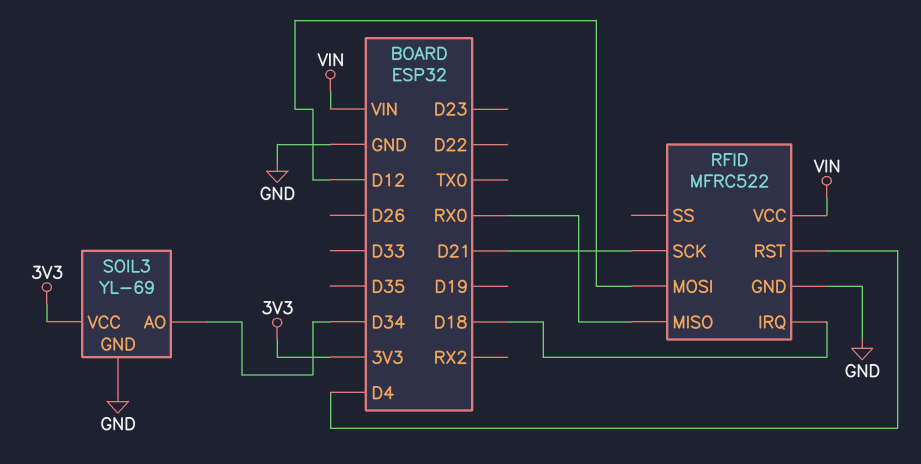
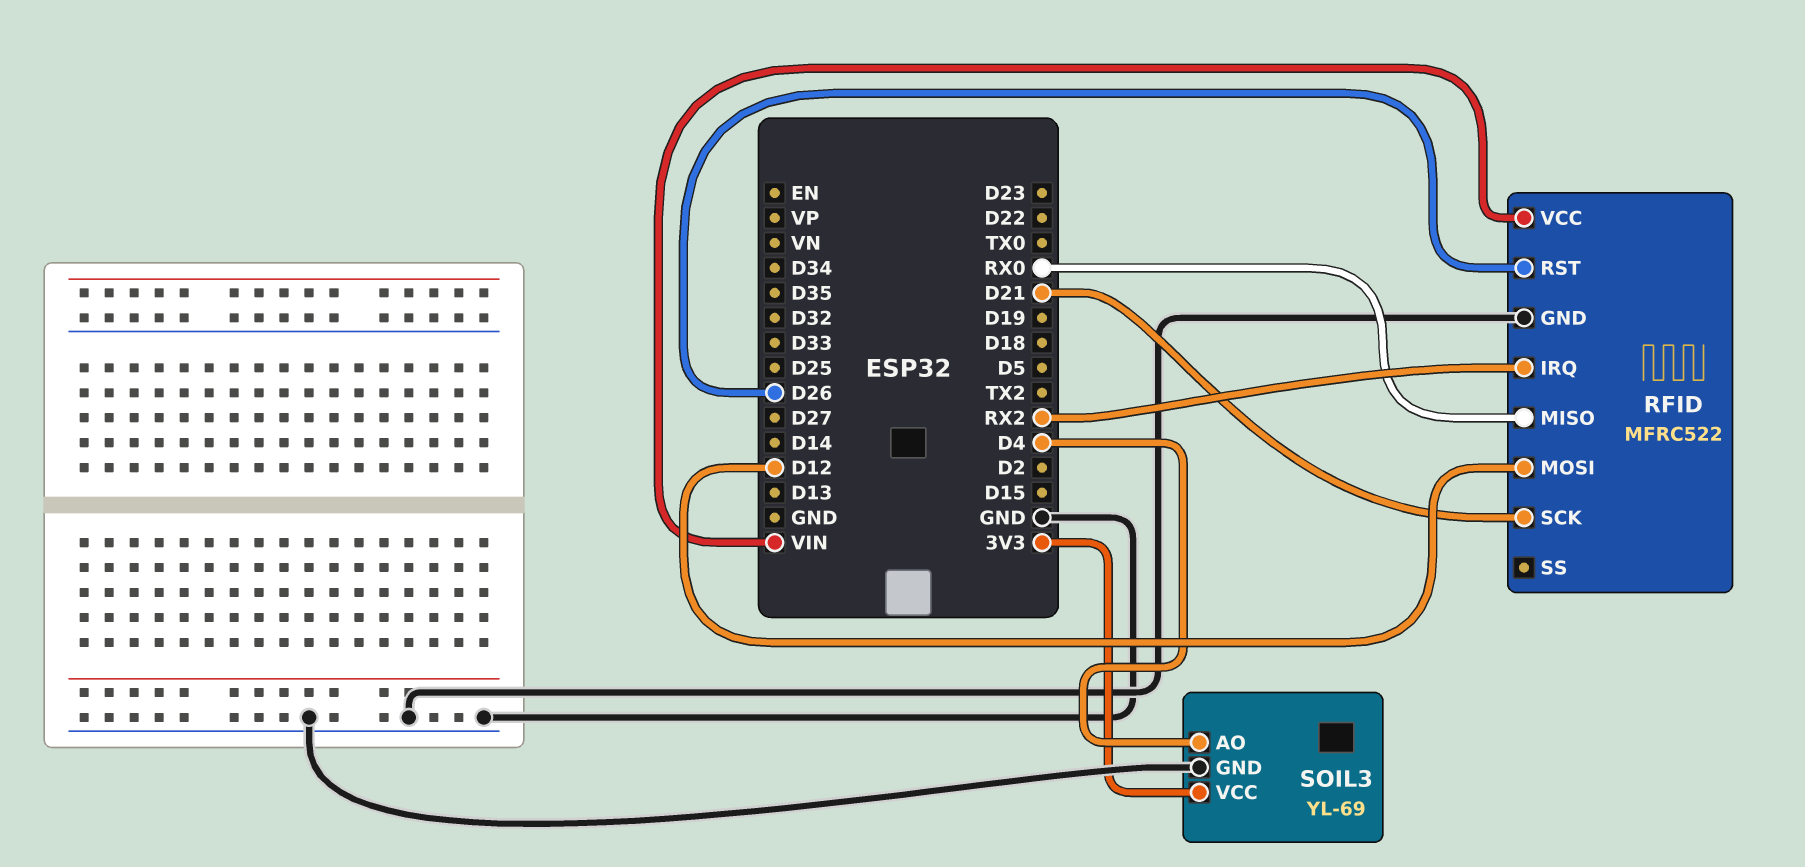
RFID pin IRQ: D18 -> RX2
RFID pin RST: D4 -> D26
SOIL3 pin AO: D34 -> D4

